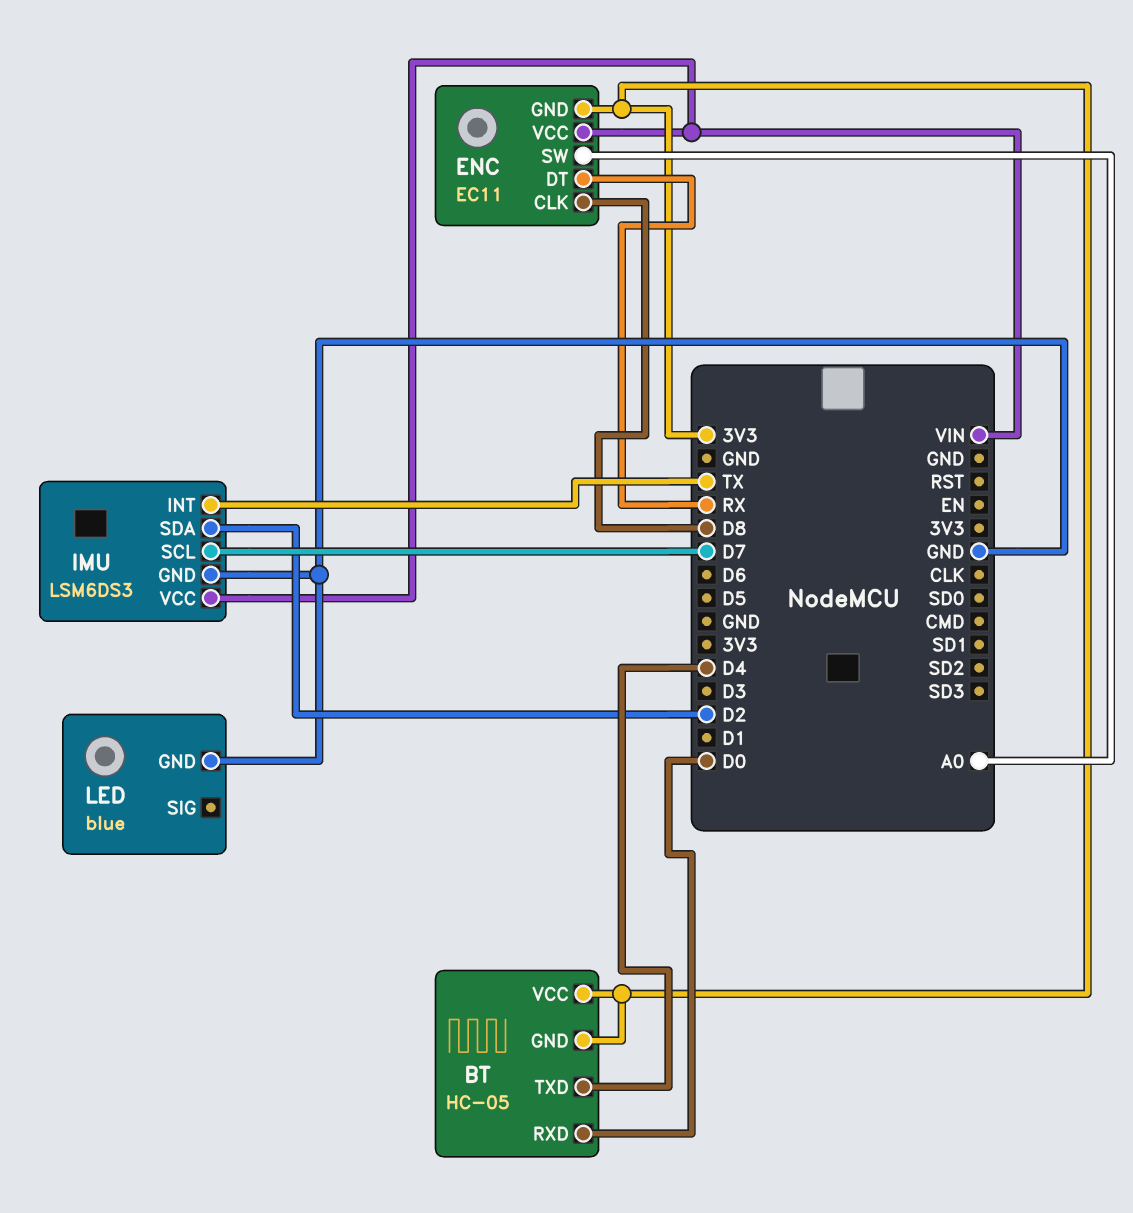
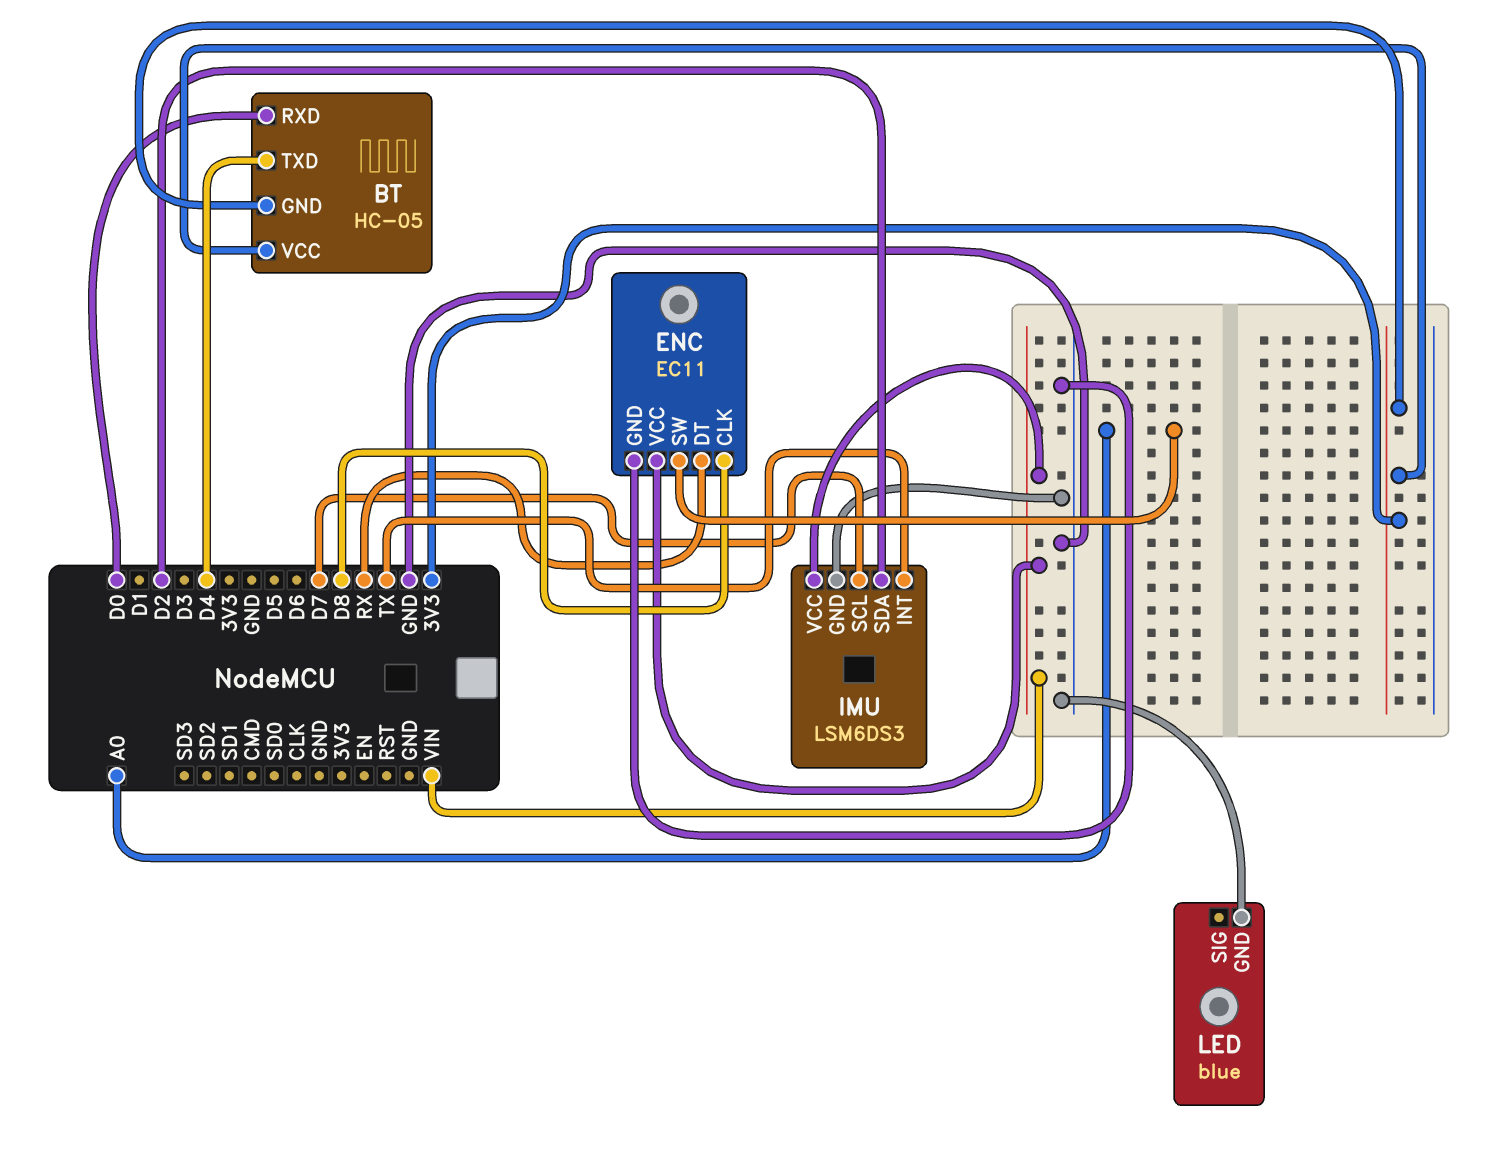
ENC pin GND: 3V3 -> GND

